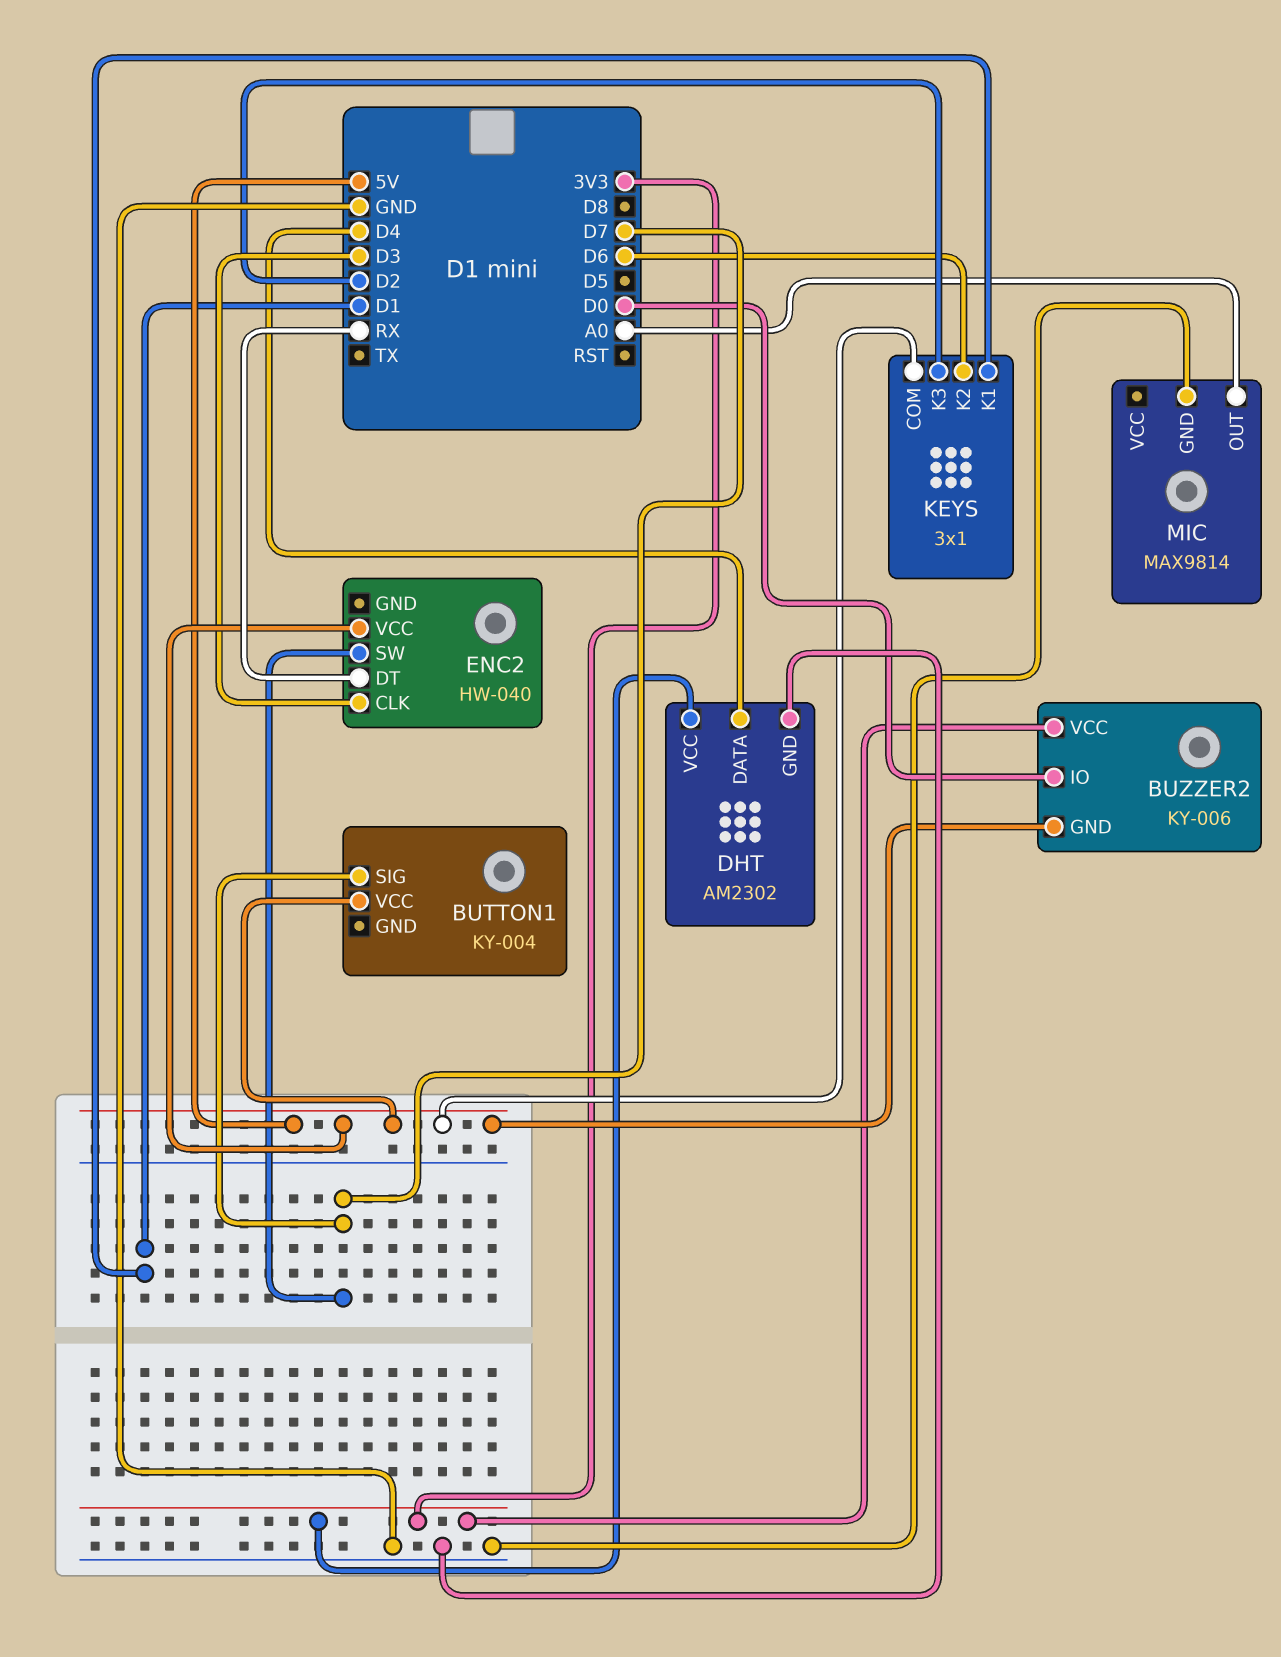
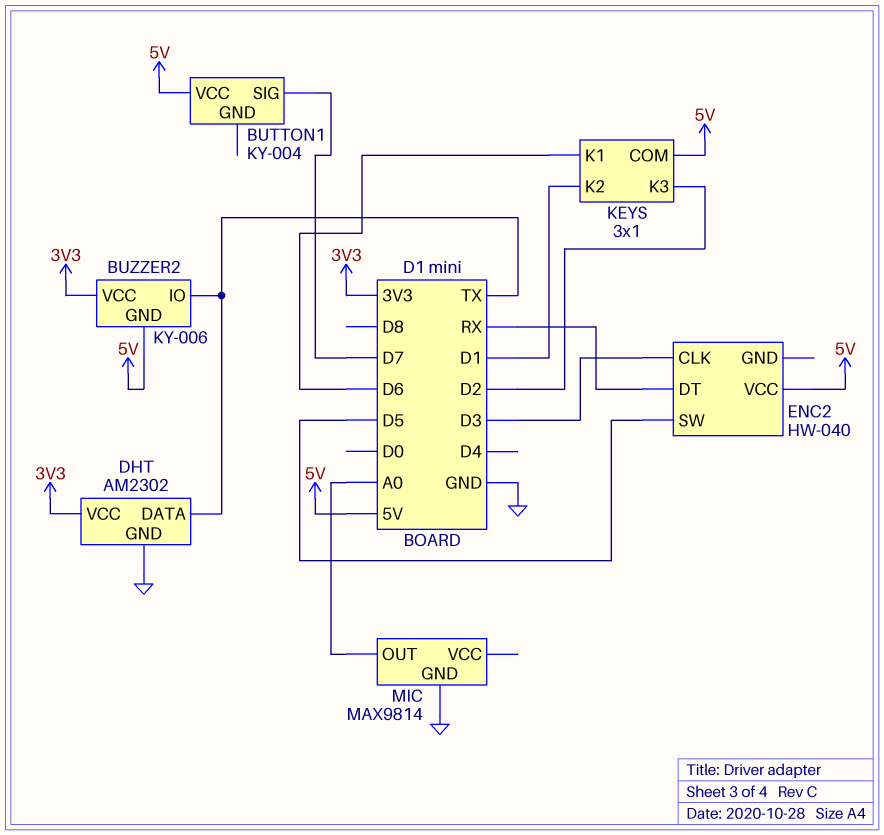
BUZZER2 pin IO: D0 -> TX
DHT pin DATA: D4 -> TX
ENC2 pin SW: D7 -> D5
KEYS pin K1: D1 -> D6
KEYS pin K2: D6 -> D1

